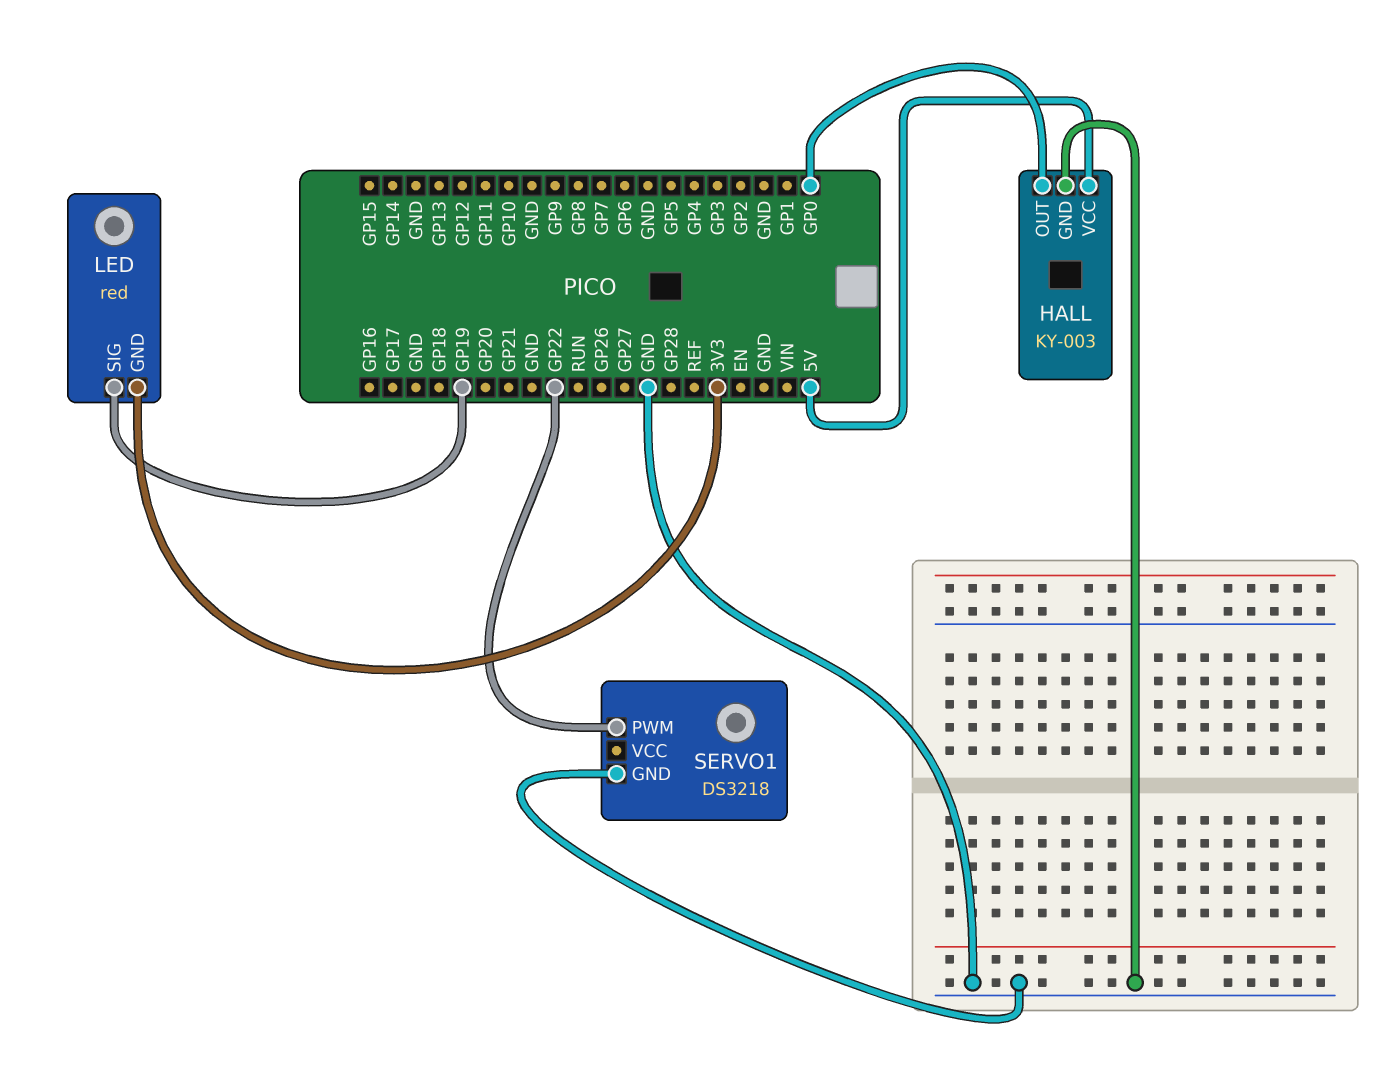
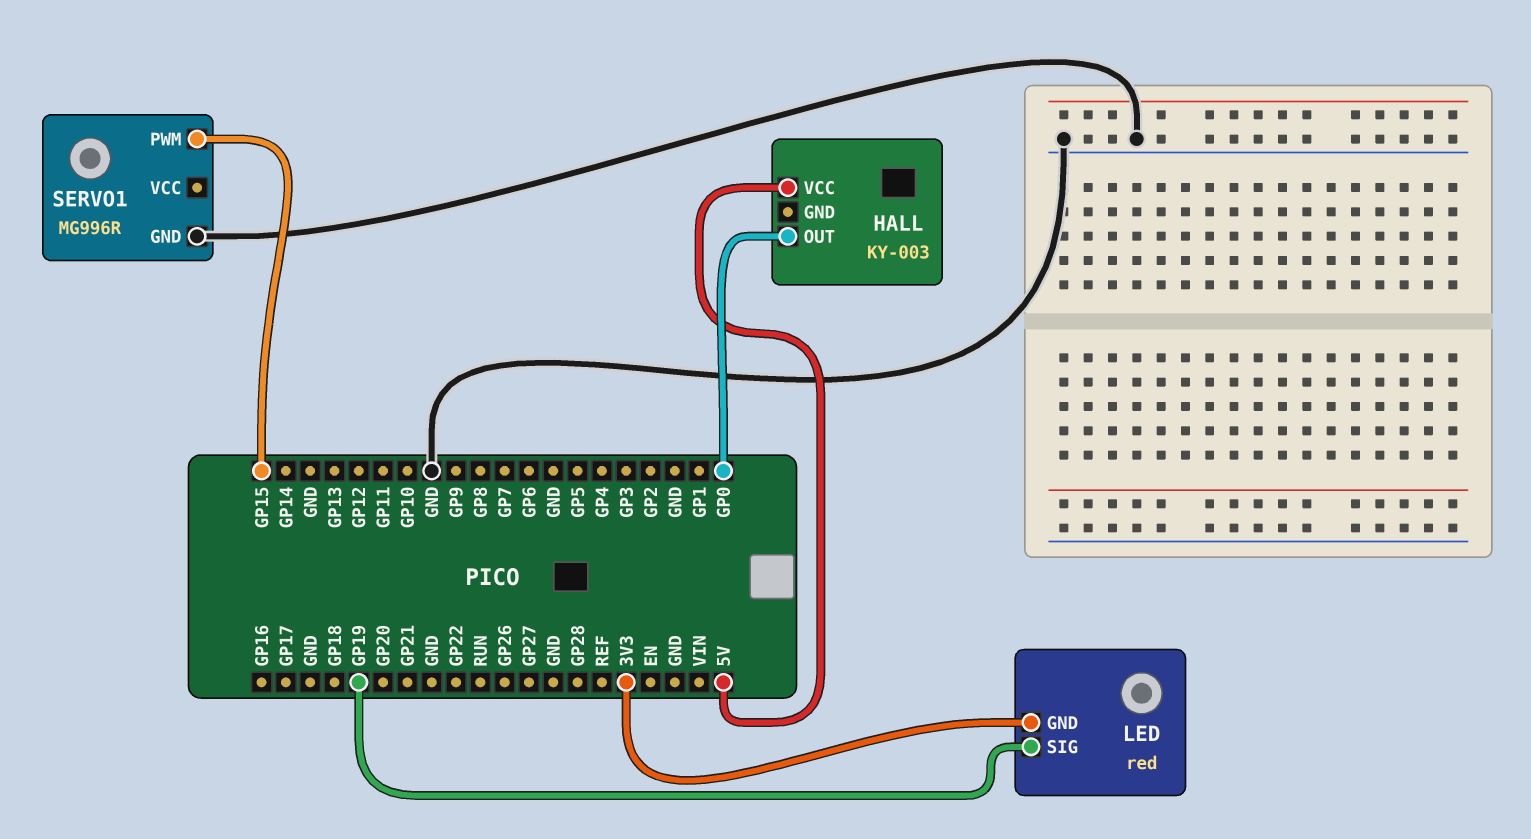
HALL pin GND: GND -> none
SERVO1: DS3218 -> MG996R
SERVO1 pin PWM: GP22 -> GP15

